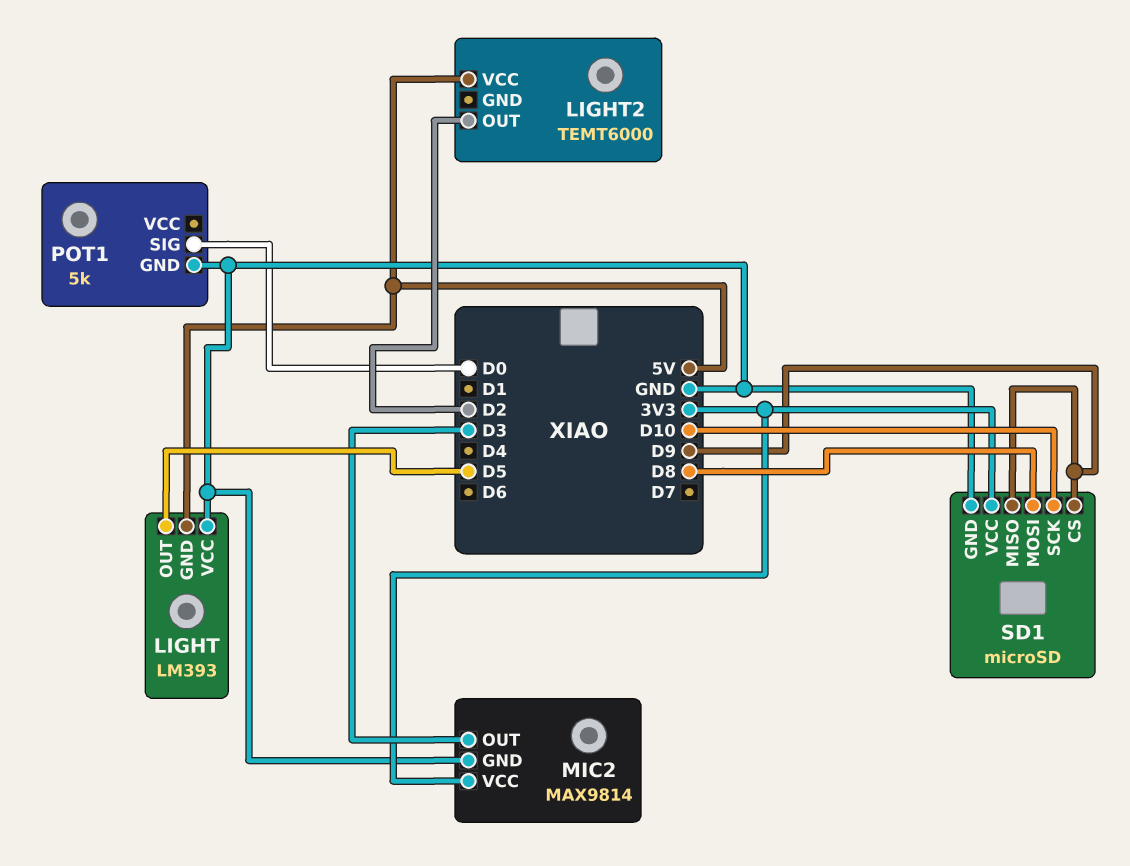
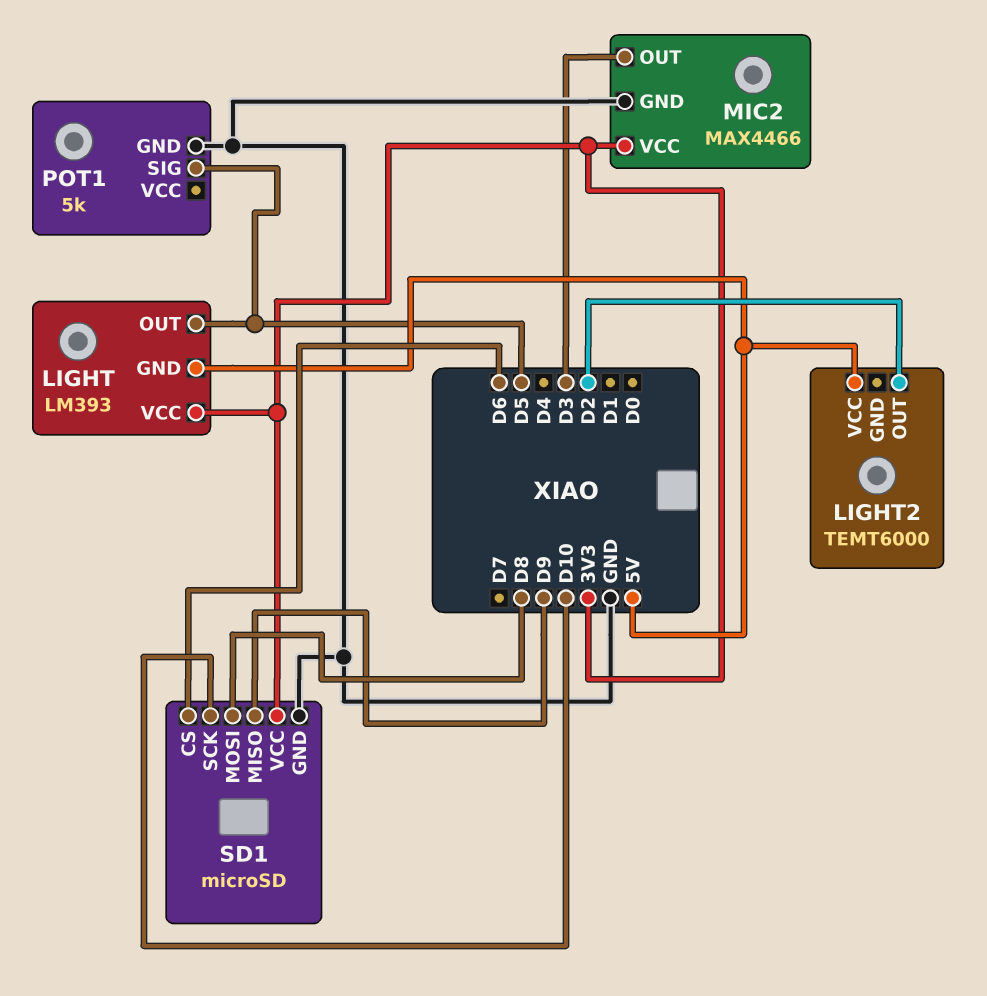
LIGHT pin VCC: GND -> 3V3
MIC2: MAX9814 -> MAX4466
POT1 pin SIG: D0 -> D5
SD1 pin CS: D9 -> D6

